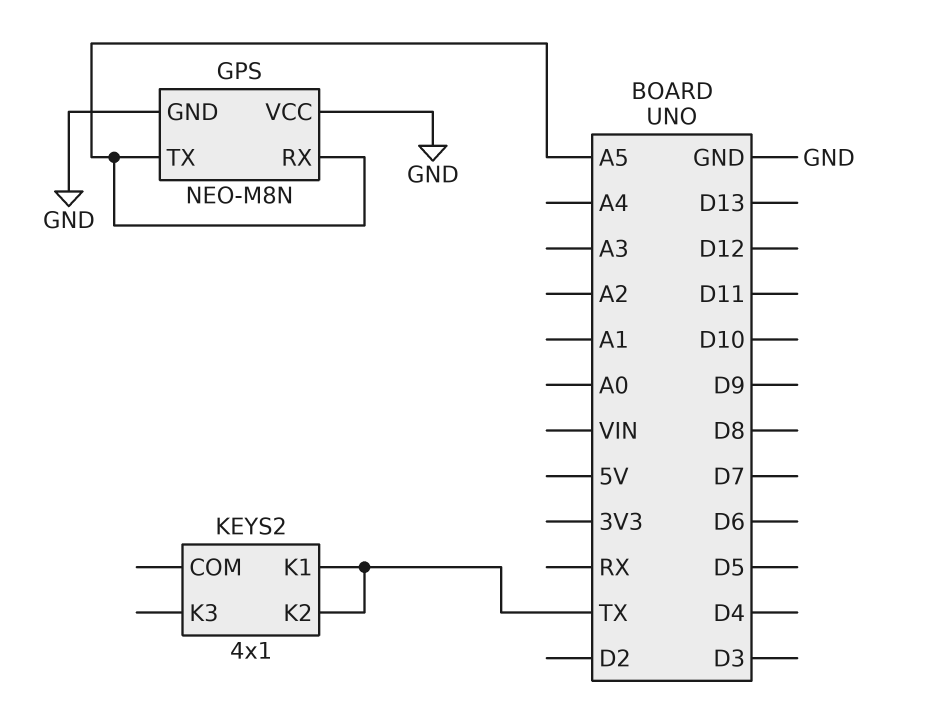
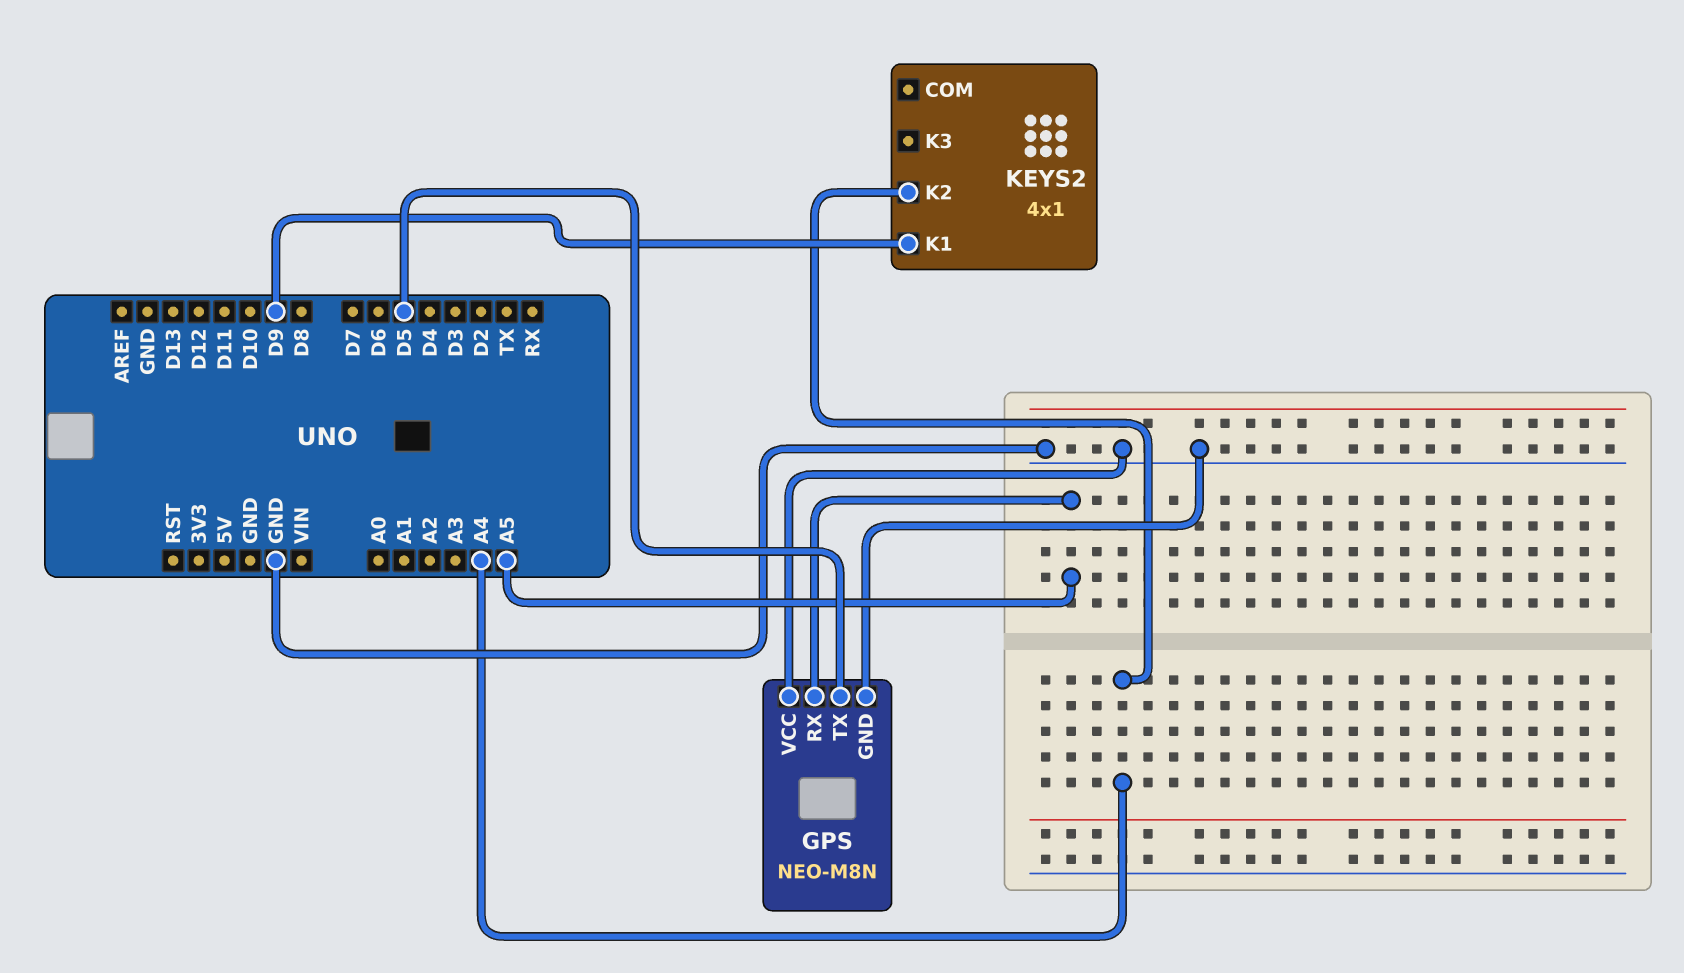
GPS pin TX: A5 -> D5
KEYS2 pin K1: TX -> D9
KEYS2 pin K2: TX -> A4

